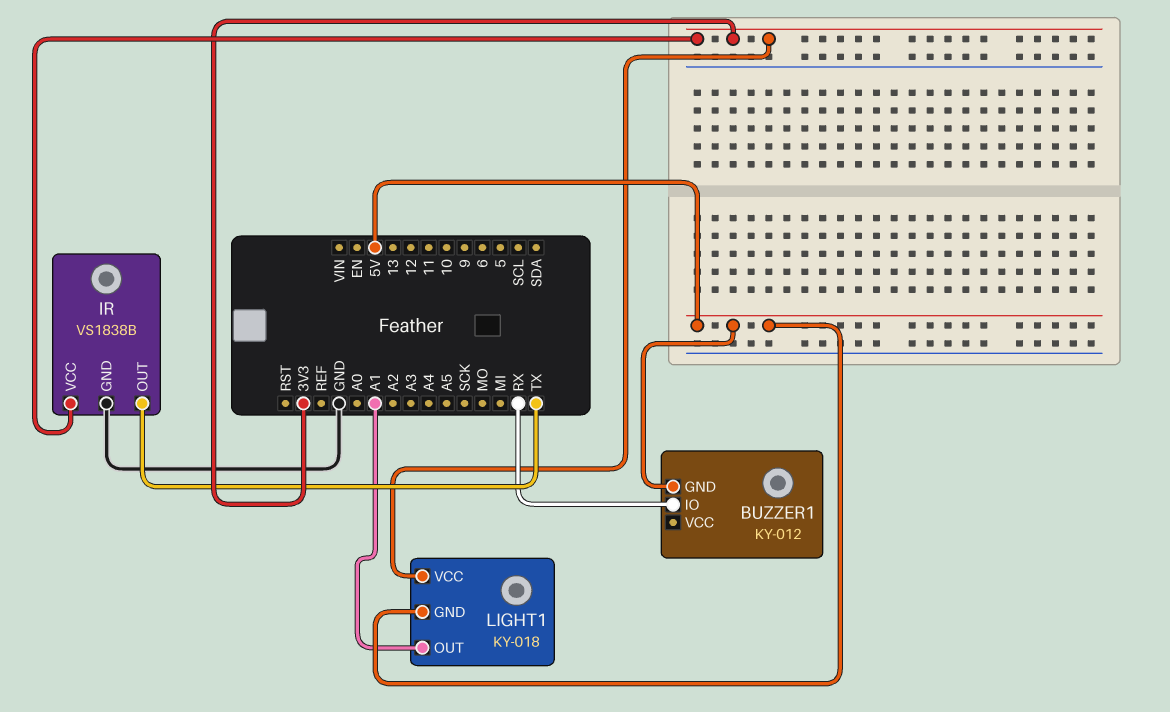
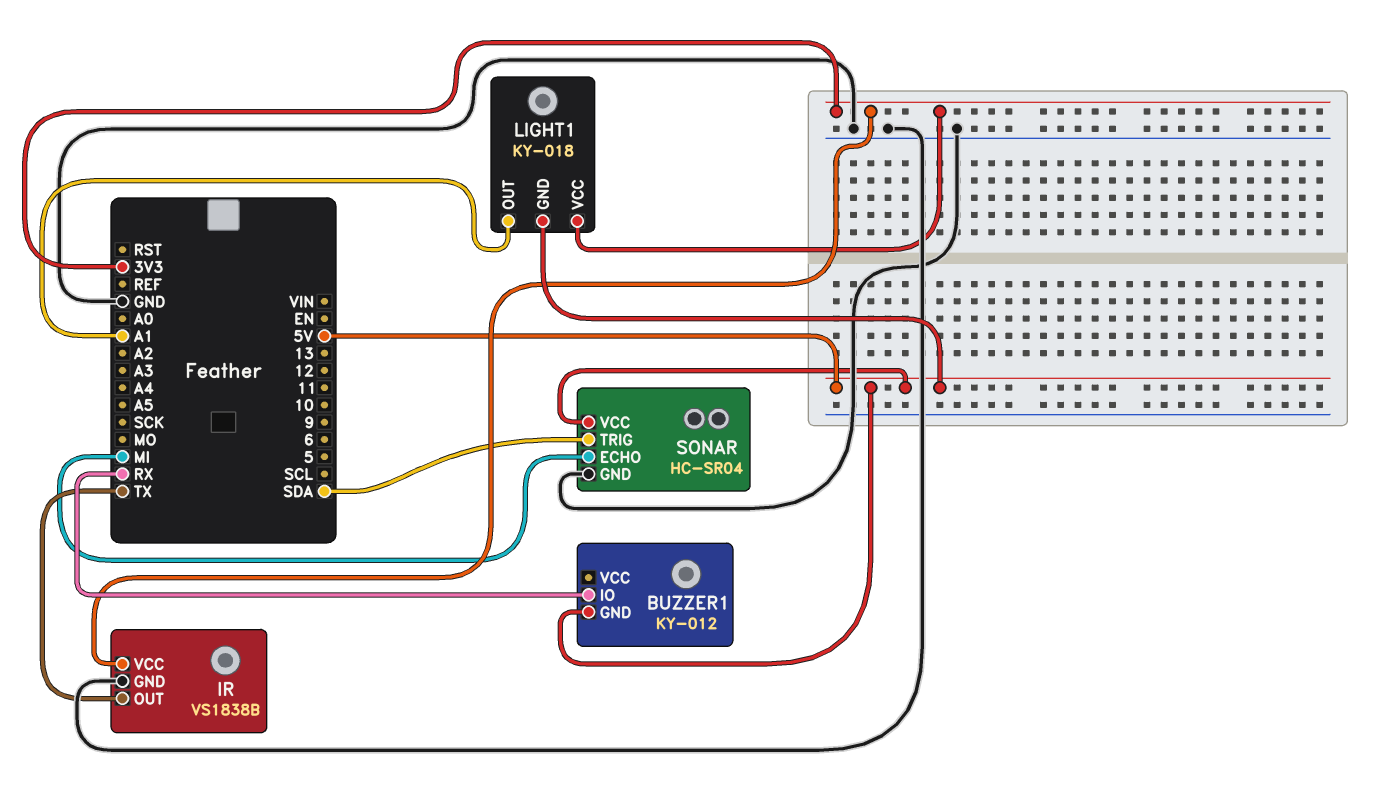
SONAR: none -> HC-SR04
SONAR pin ECHO: none -> MI
SONAR pin GND: none -> GND
SONAR pin TRIG: none -> SDA
SONAR pin VCC: none -> 5V

